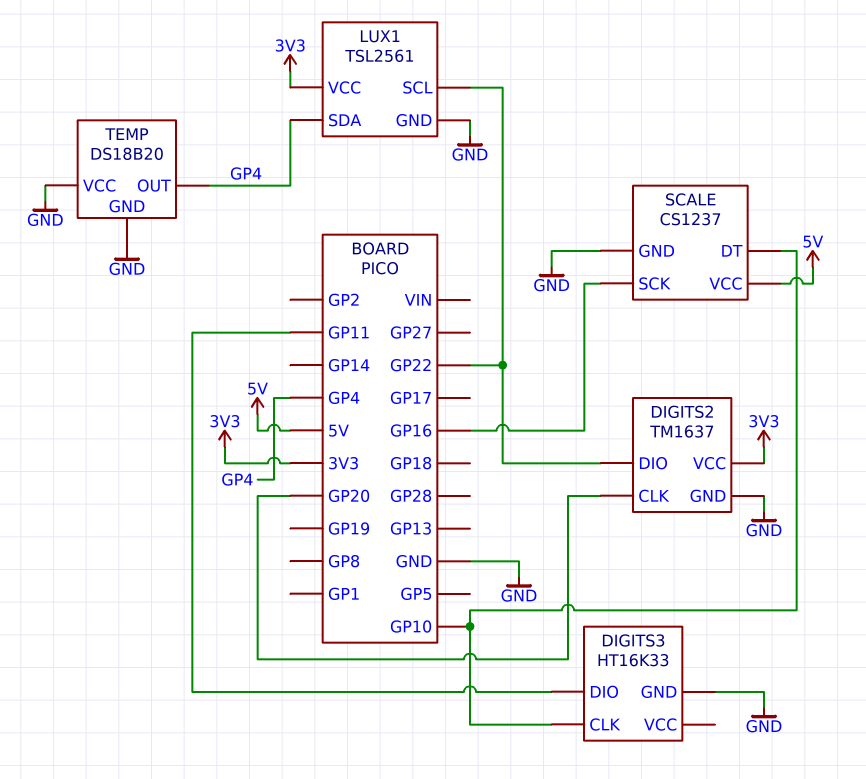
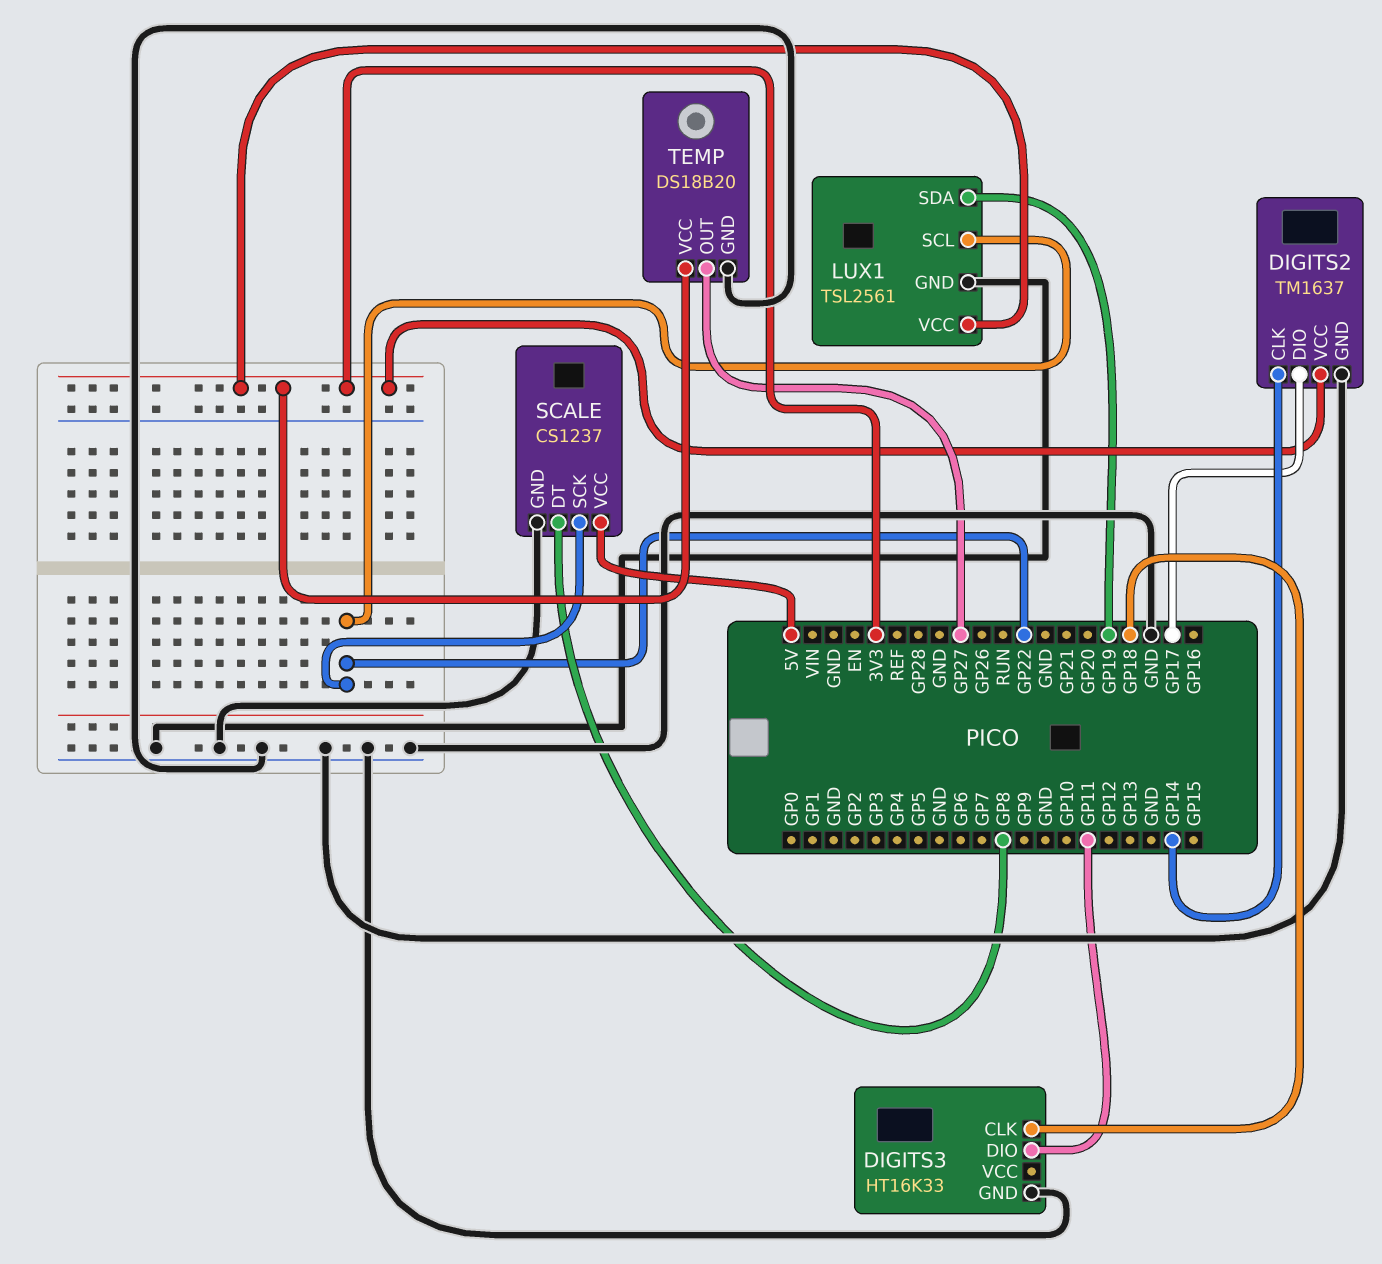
DIGITS2 pin CLK: GP20 -> GP14
DIGITS2 pin DIO: GP22 -> GP17
DIGITS3 pin CLK: GP10 -> GP18
LUX1 pin SDA: GP4 -> GP19
SCALE pin DT: GP10 -> GP8
SCALE pin SCK: GP16 -> GP22
TEMP pin OUT: GP4 -> GP27
TEMP pin VCC: GND -> 3V3

